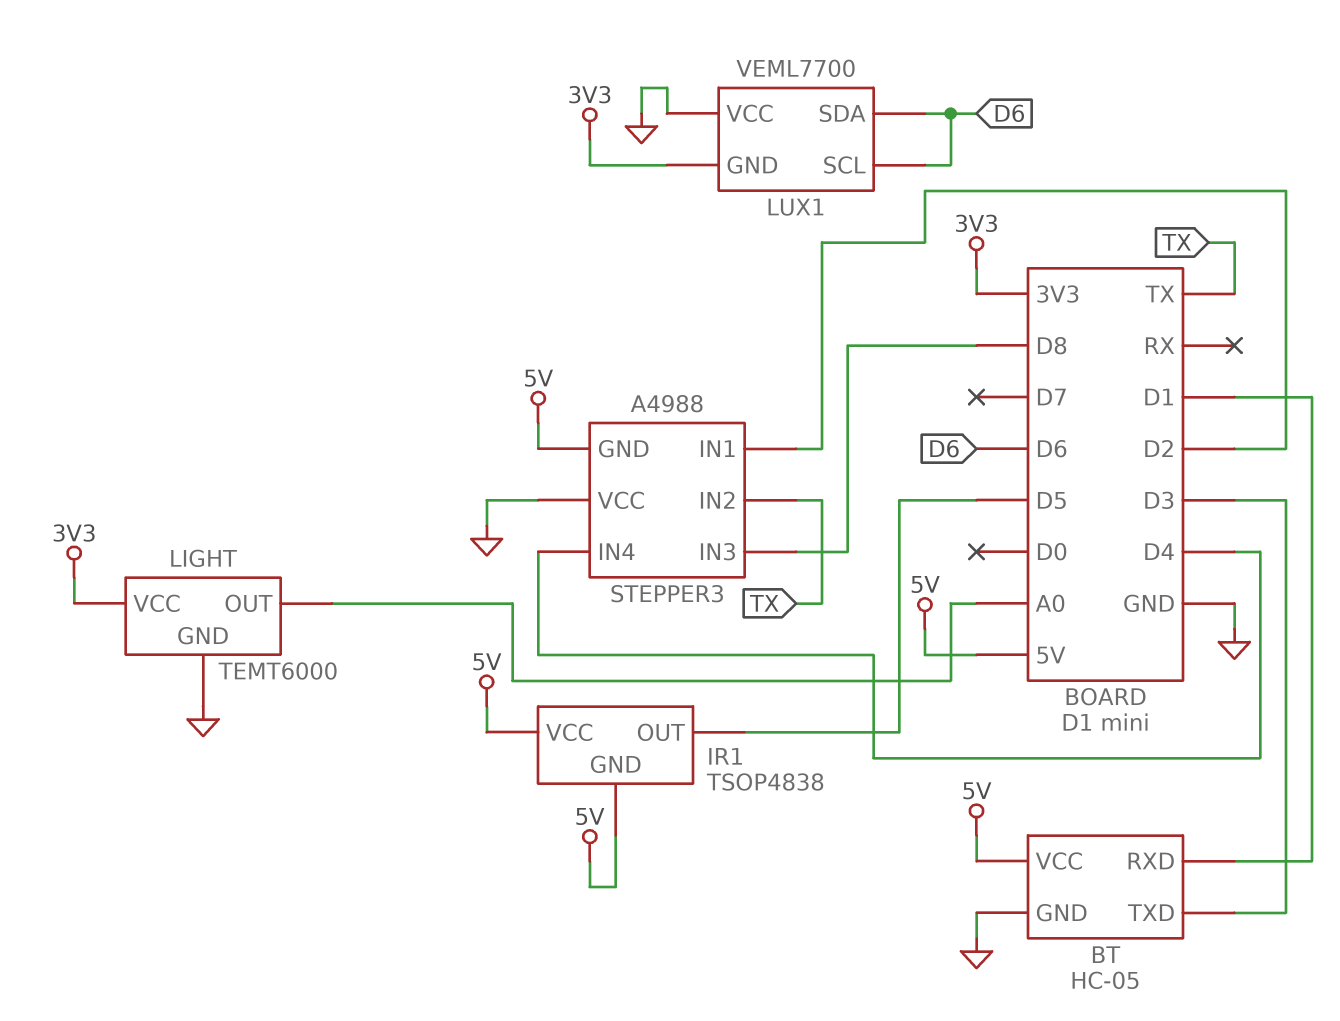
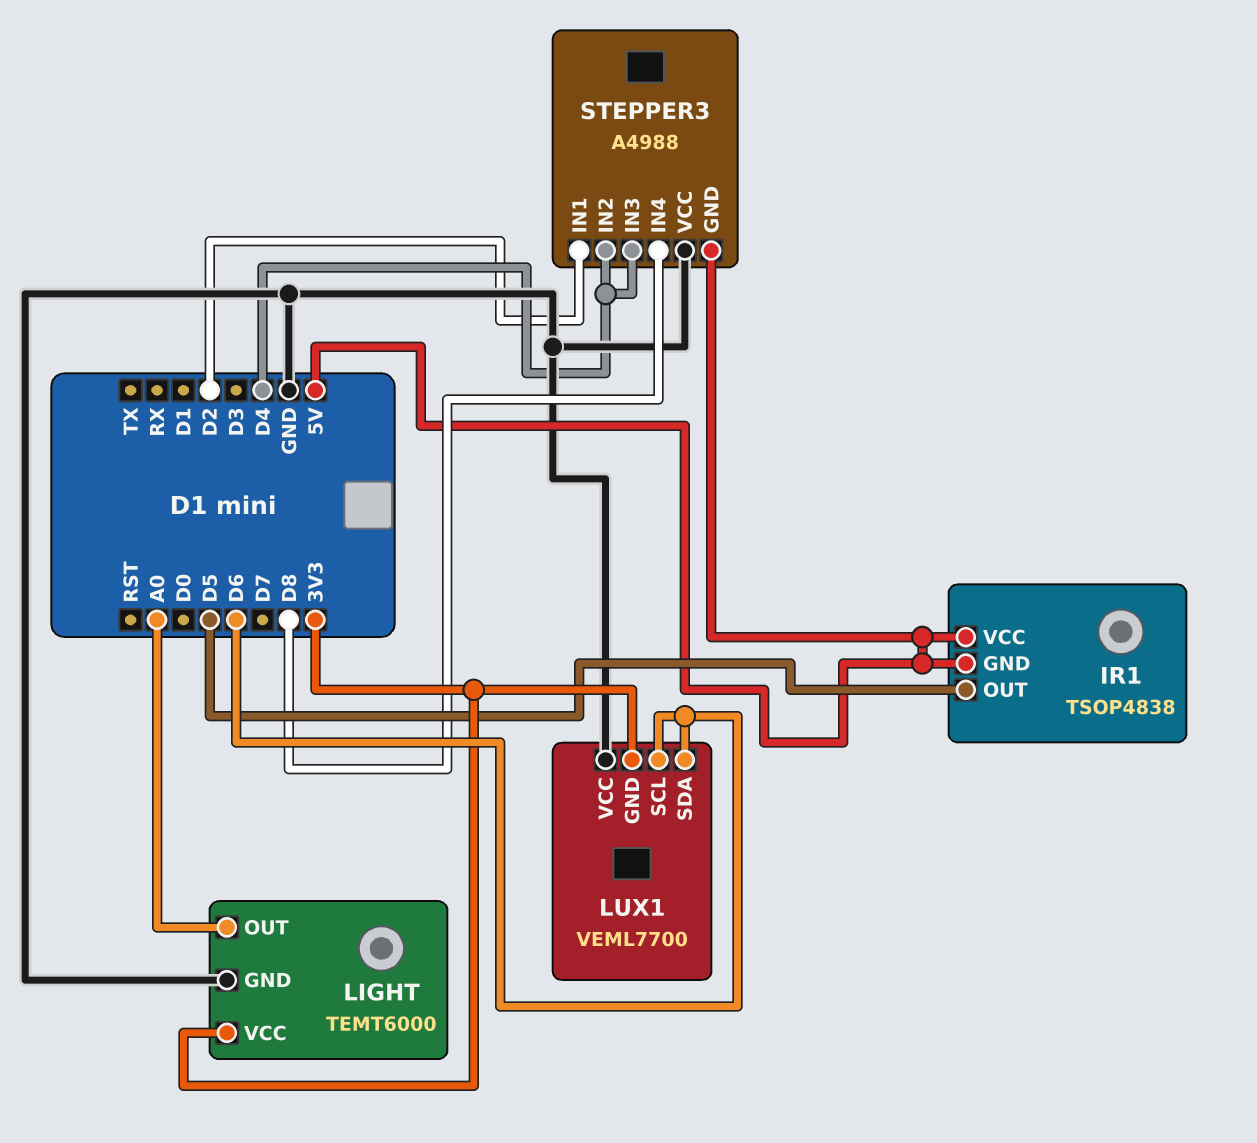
BT: HC-05 -> none
BT pin GND: GND -> none
BT pin RXD: D1 -> none
BT pin TXD: D3 -> none
BT pin VCC: 5V -> none
STEPPER3 pin IN2: TX -> D4
STEPPER3 pin IN3: D8 -> D4
STEPPER3 pin IN4: D4 -> D8

